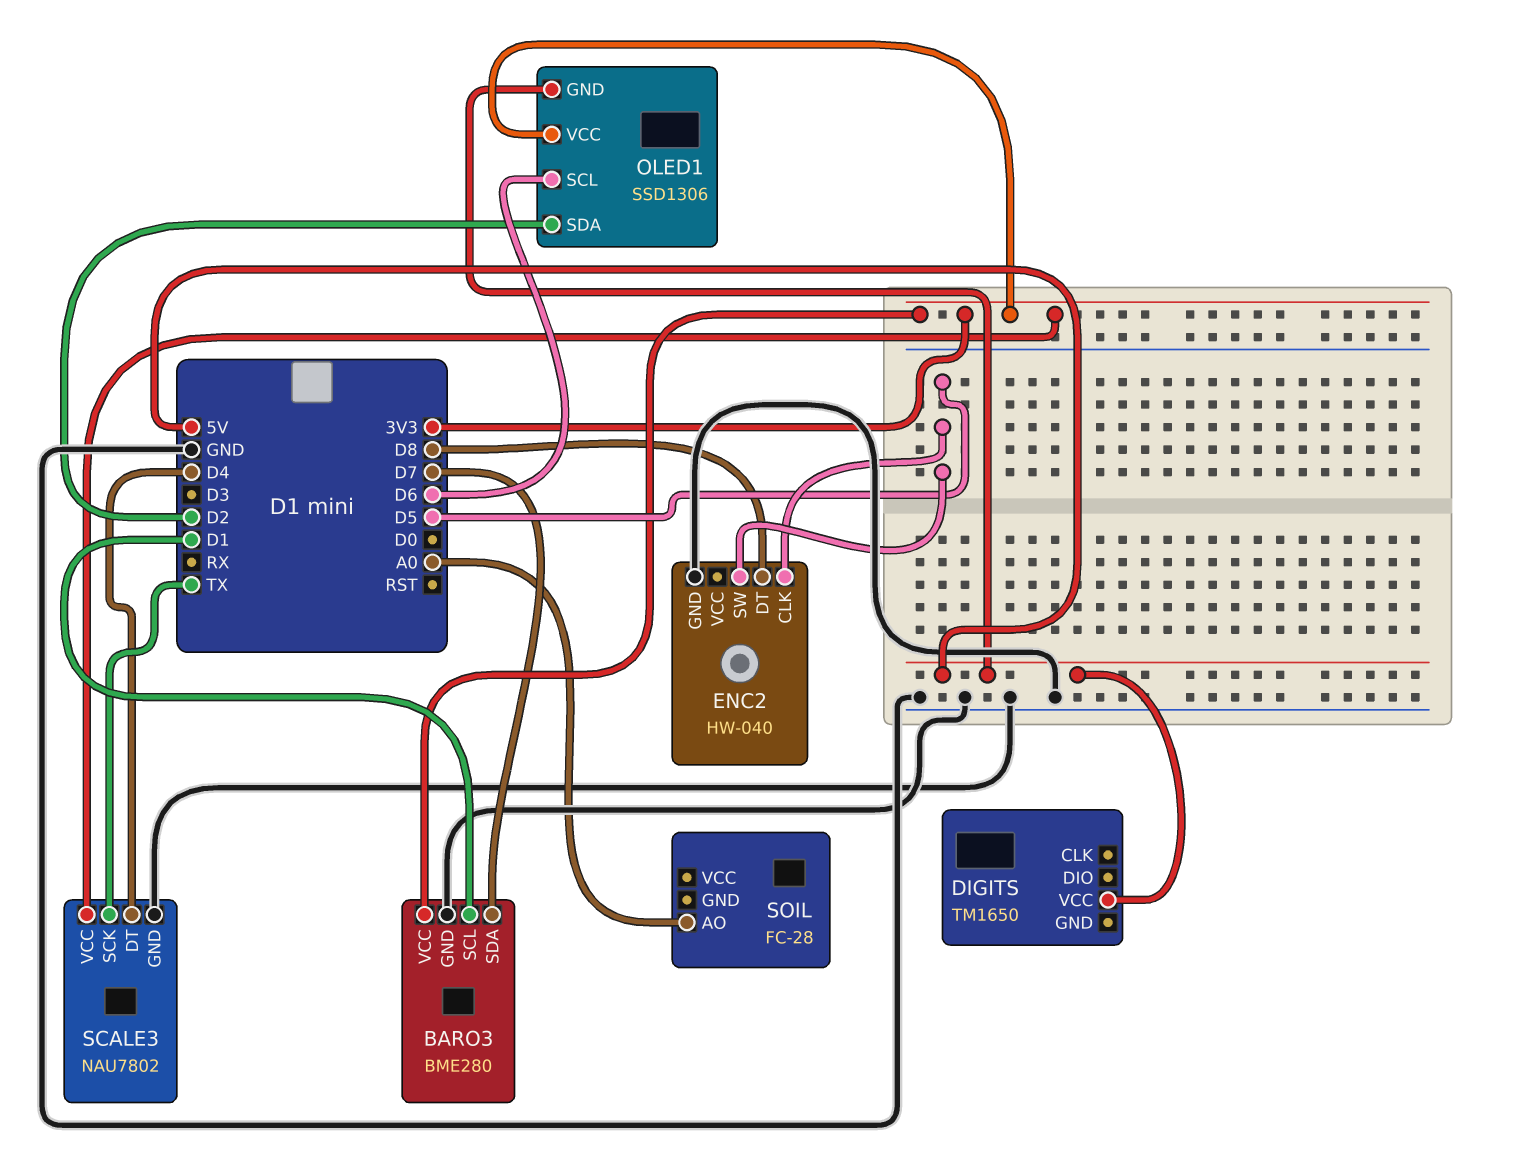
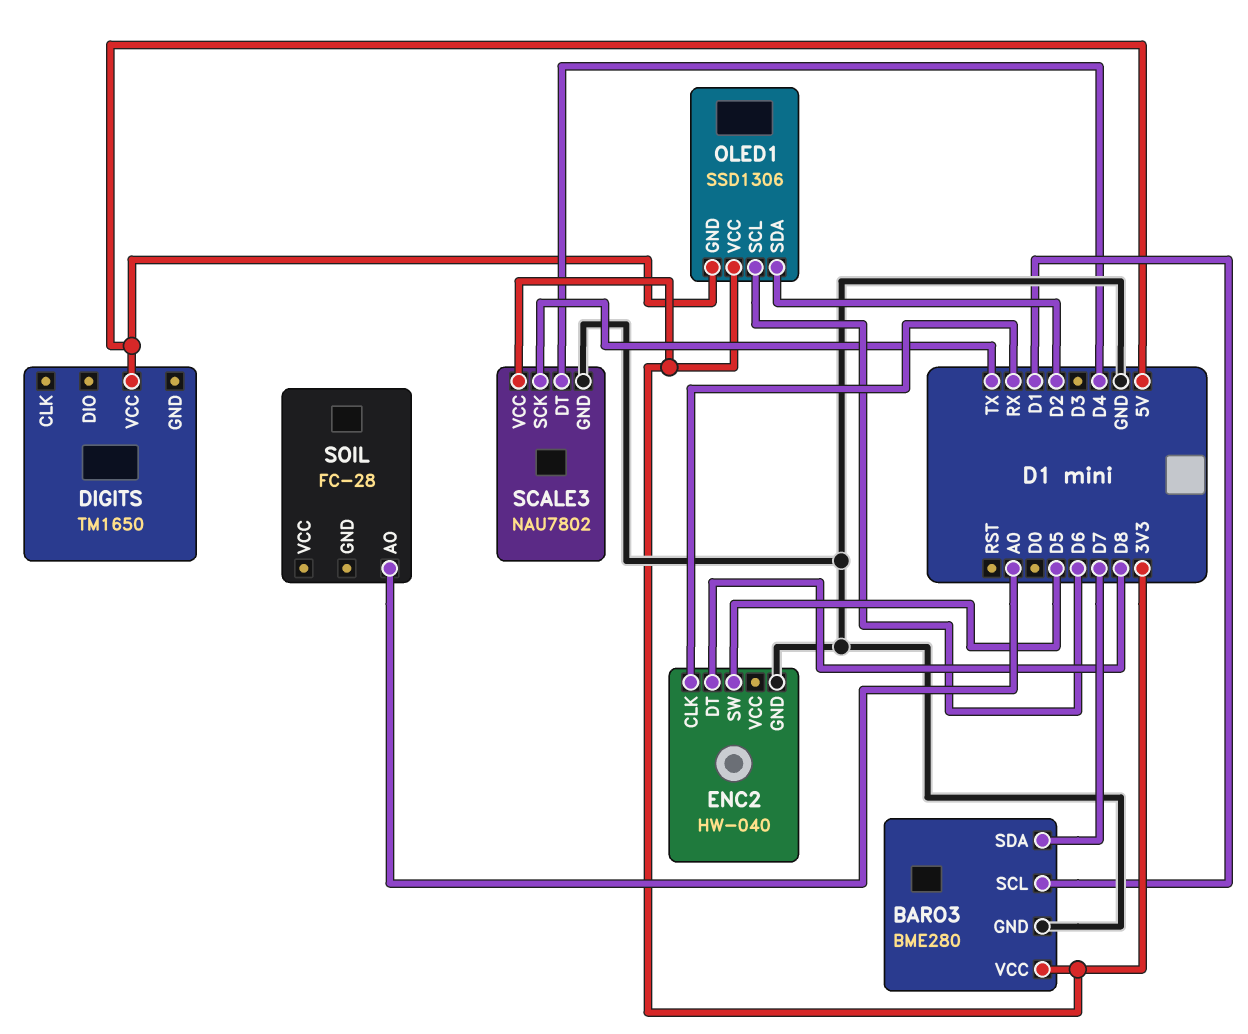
ENC2 pin CLK: D5 -> RX

